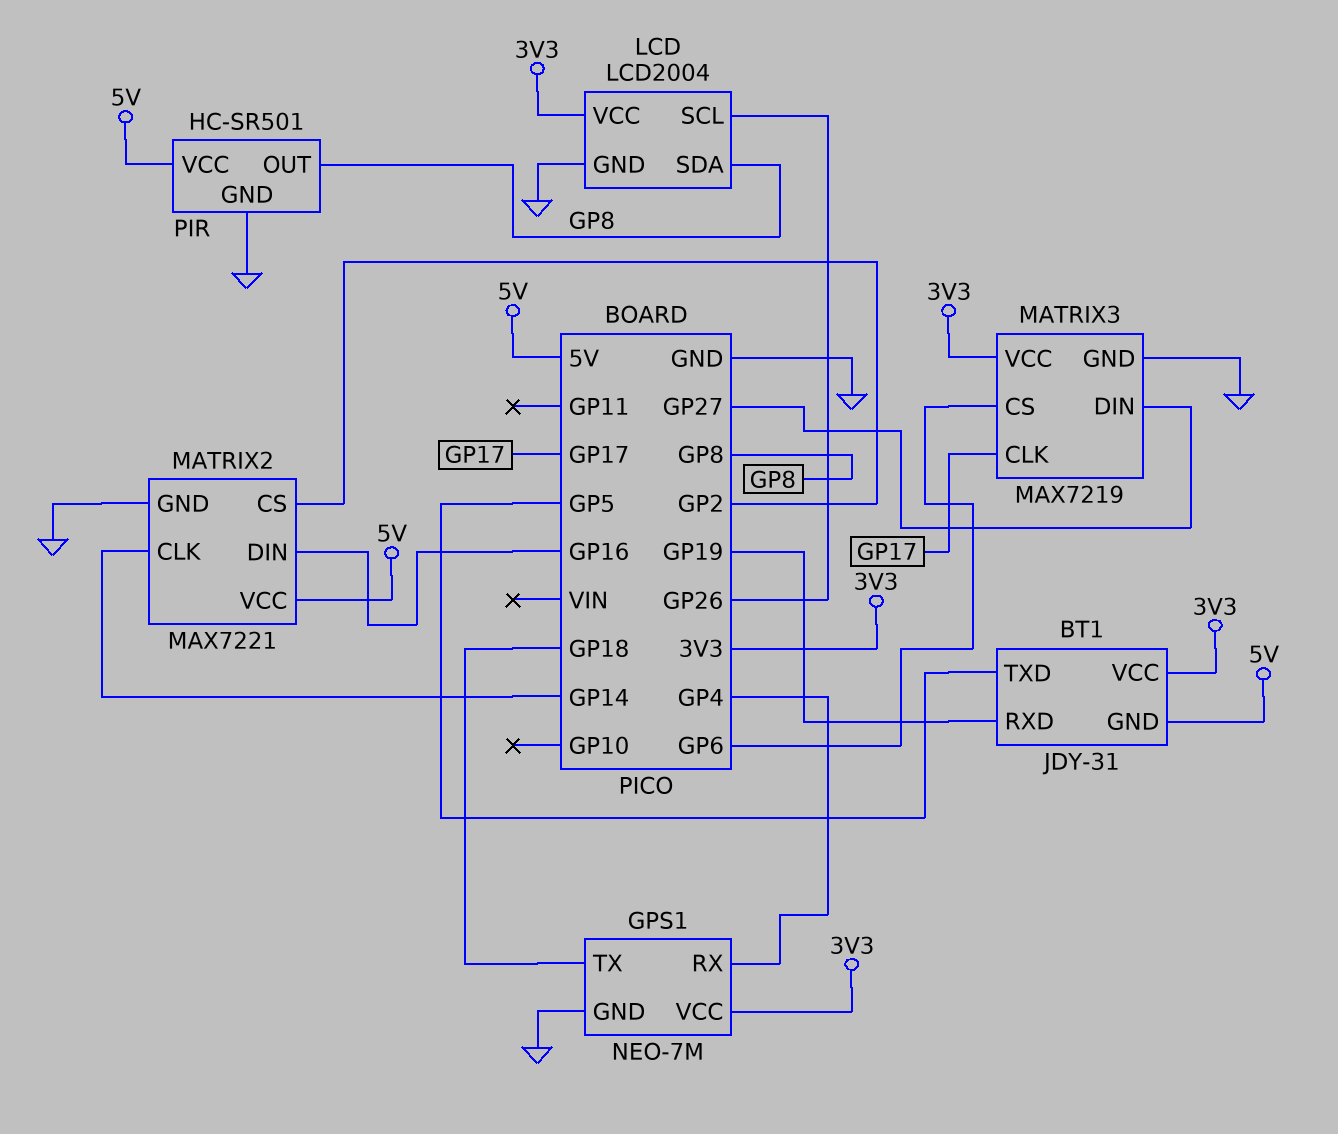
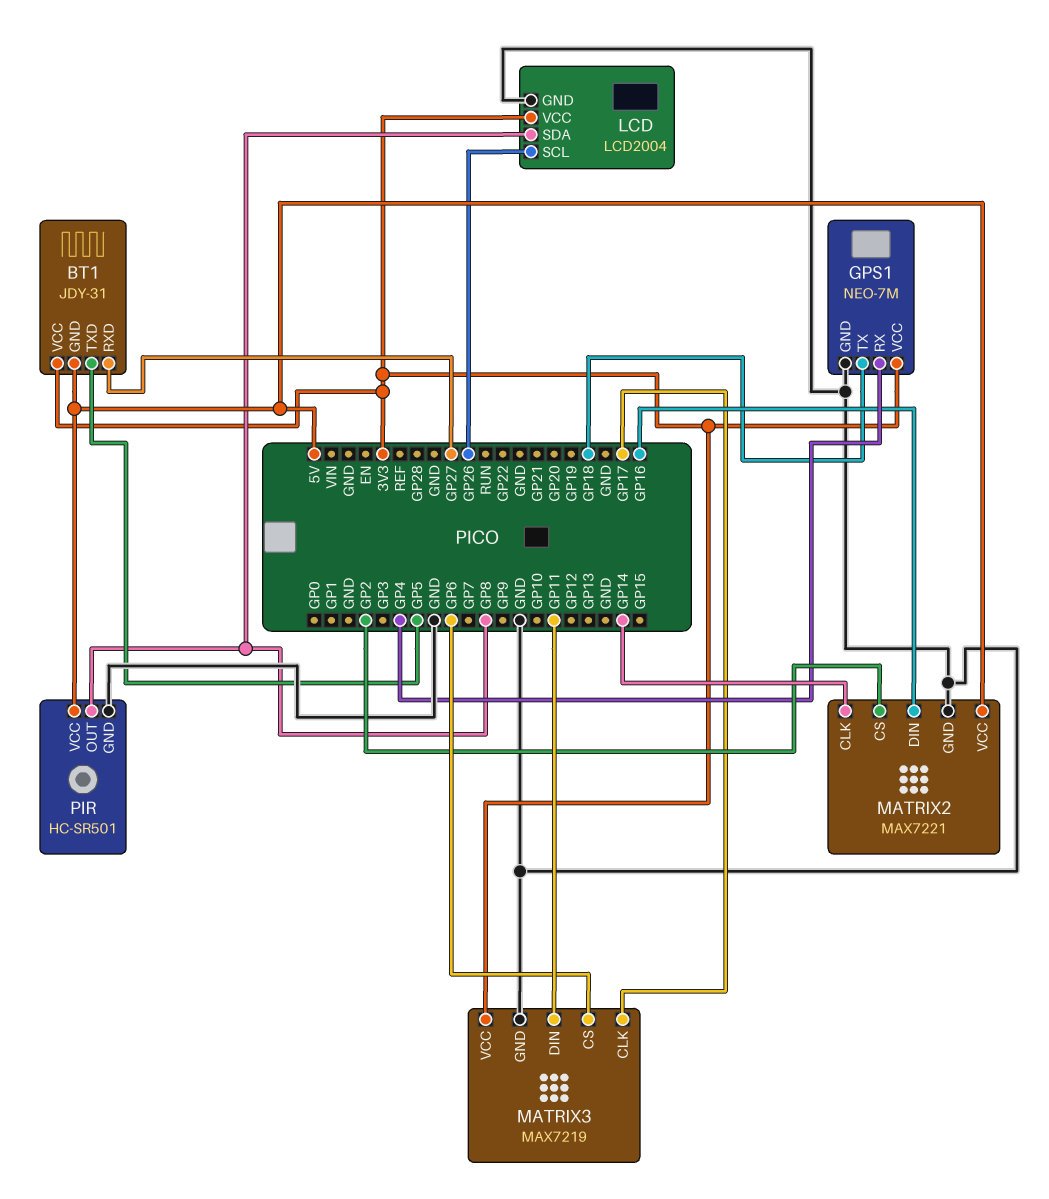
BT1 pin RXD: GP19 -> GP27
MATRIX3 pin DIN: GP27 -> GP11

